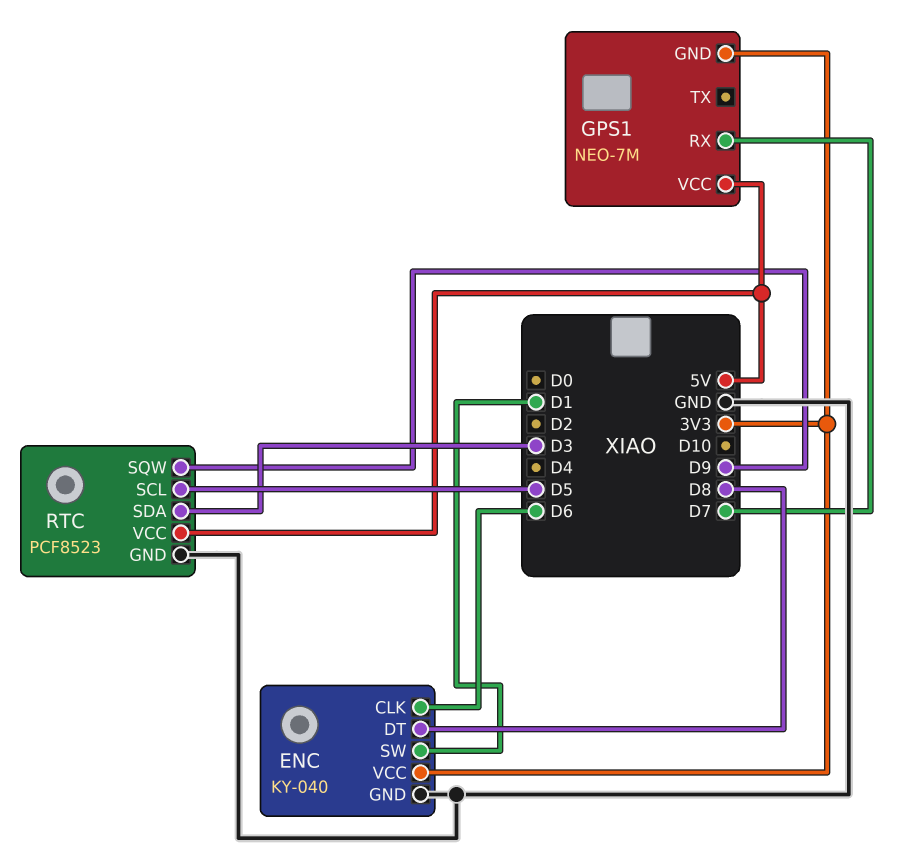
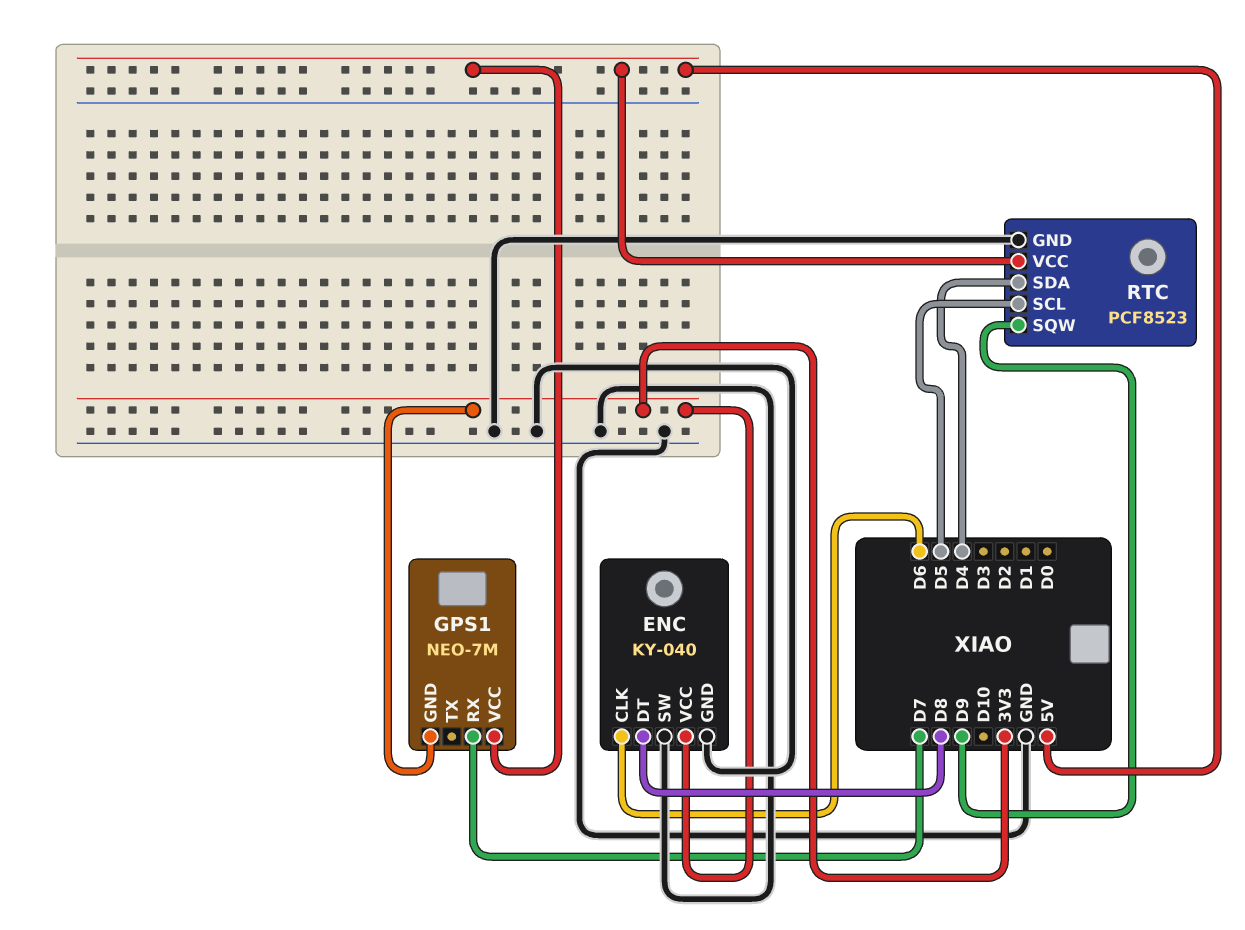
ENC pin SW: D1 -> GND
RTC pin SDA: D3 -> D4

